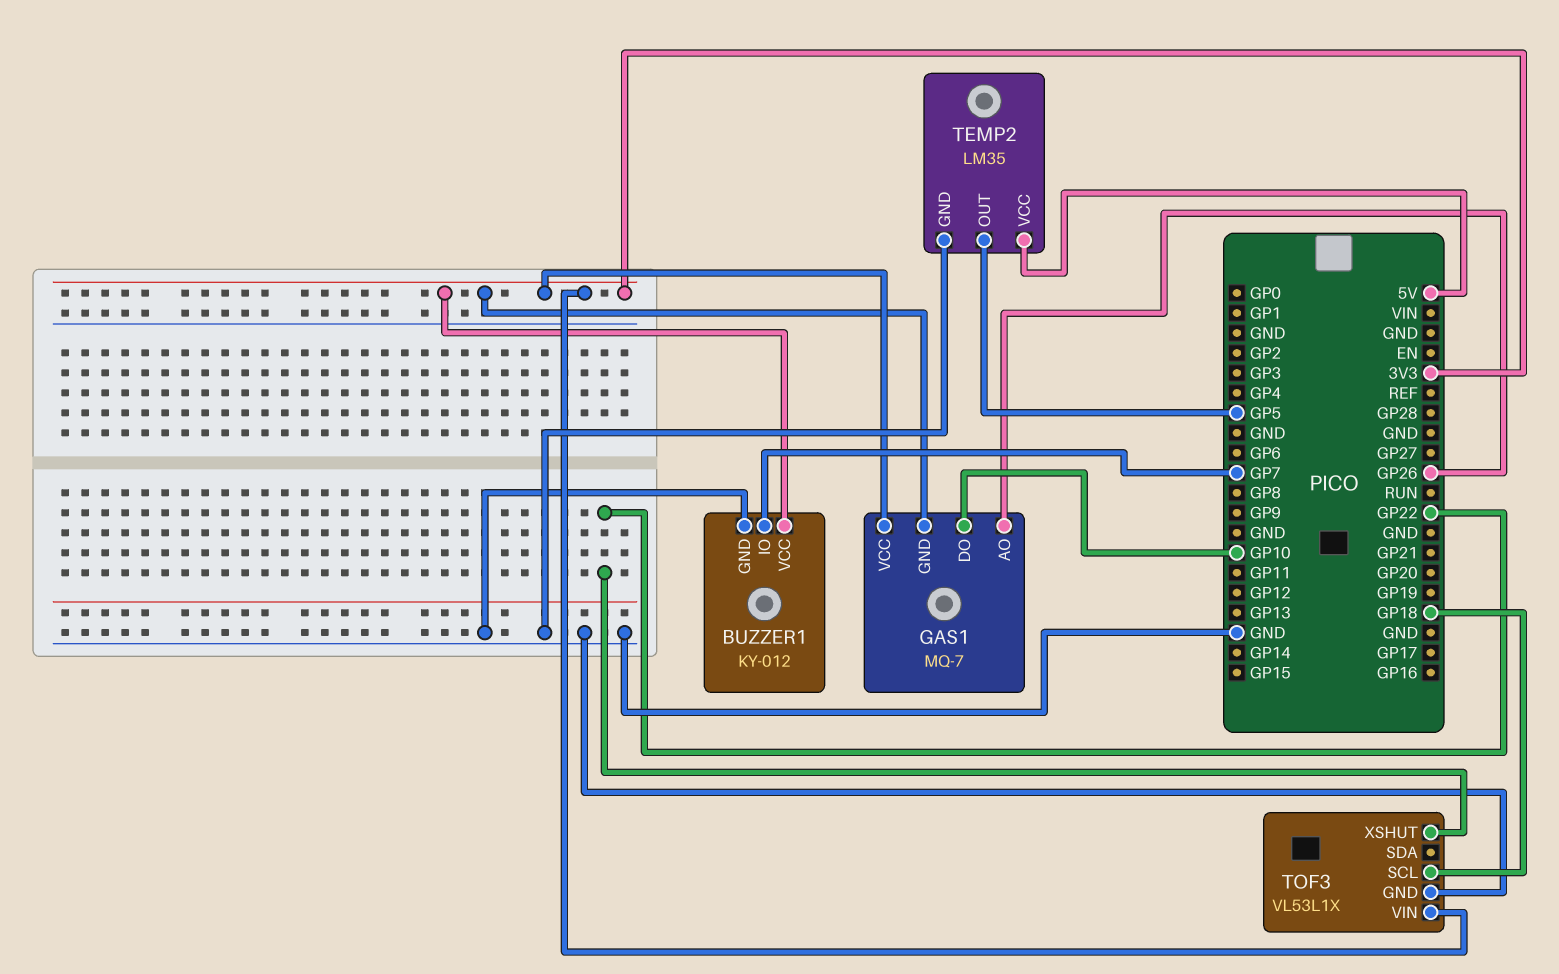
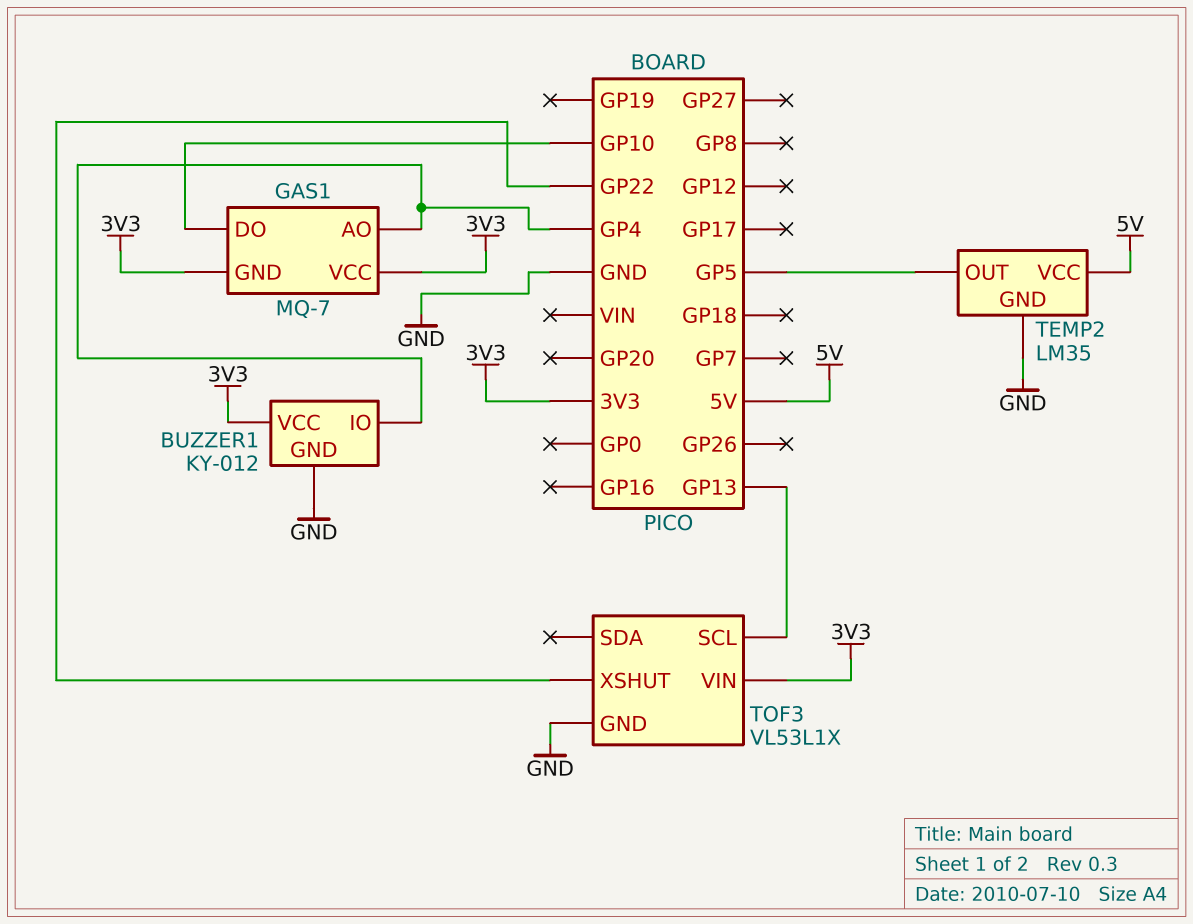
BUZZER1 pin IO: GP7 -> GP4
GAS1 pin AO: GP26 -> GP4
TOF3 pin SCL: GP18 -> GP13

